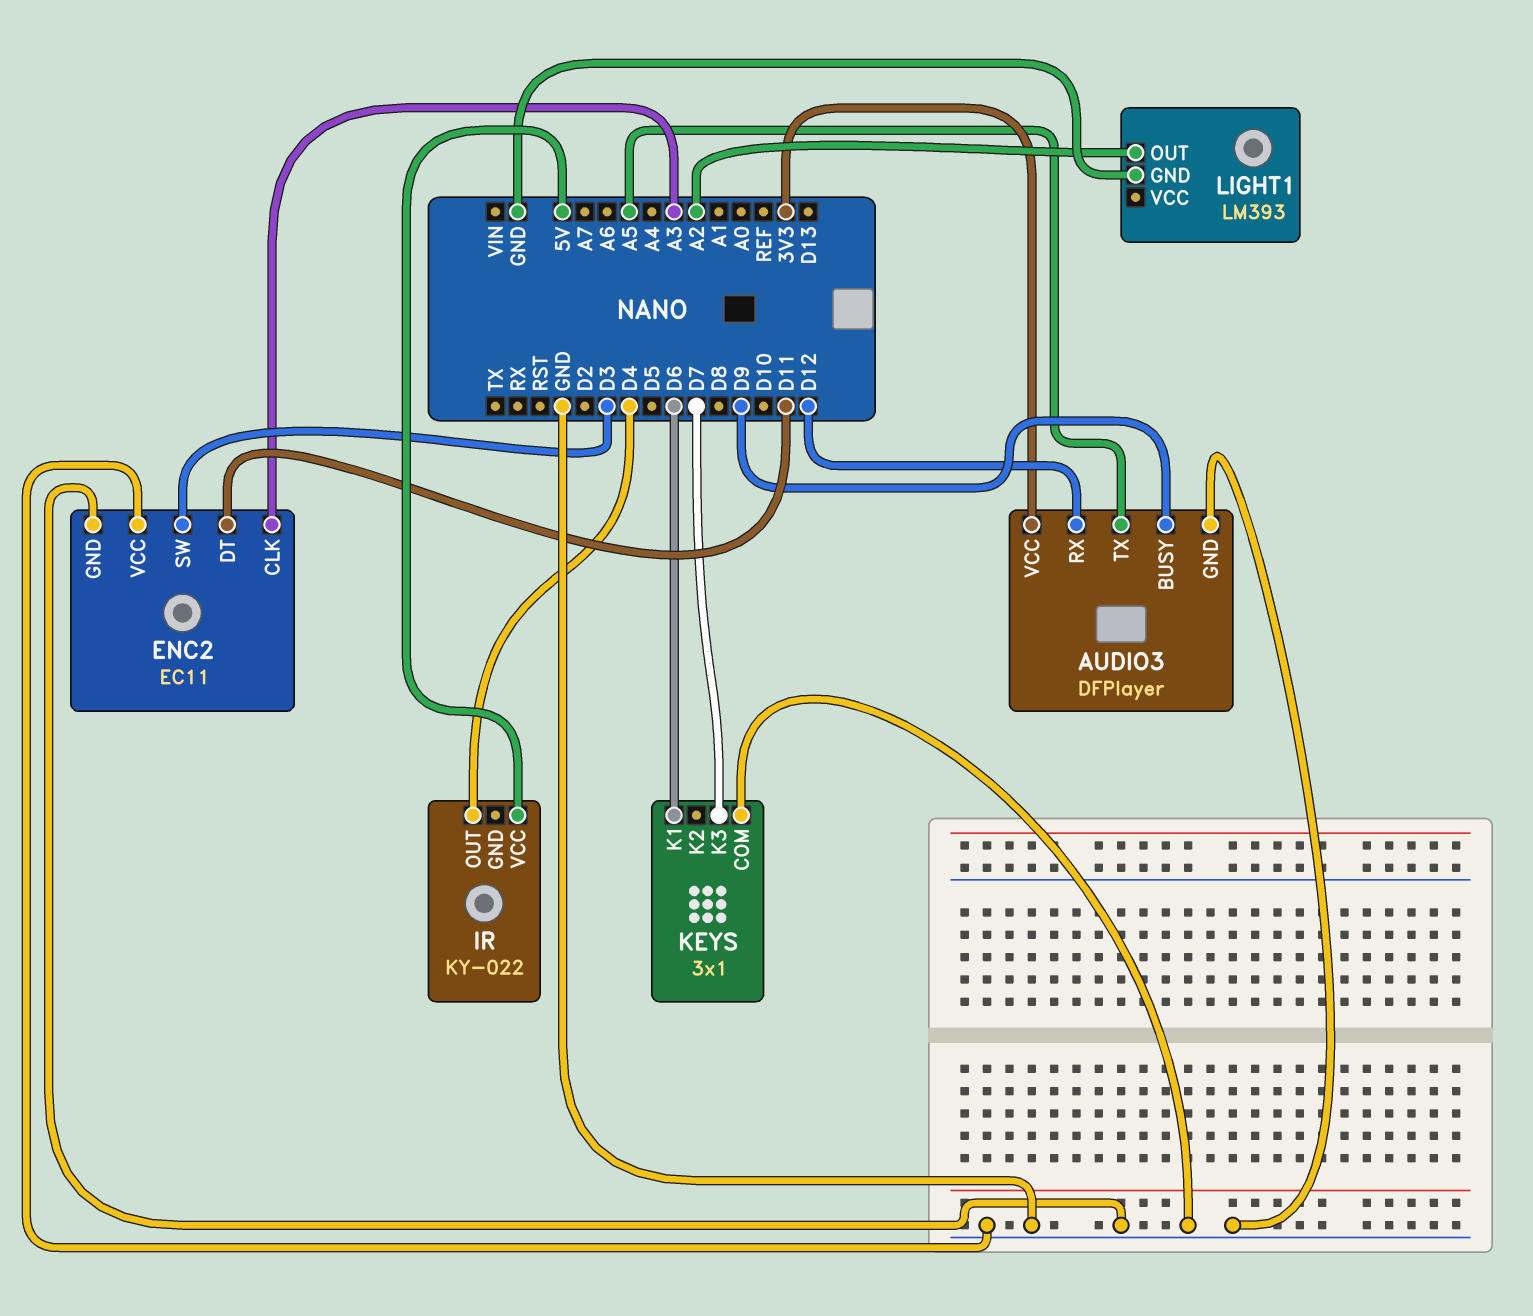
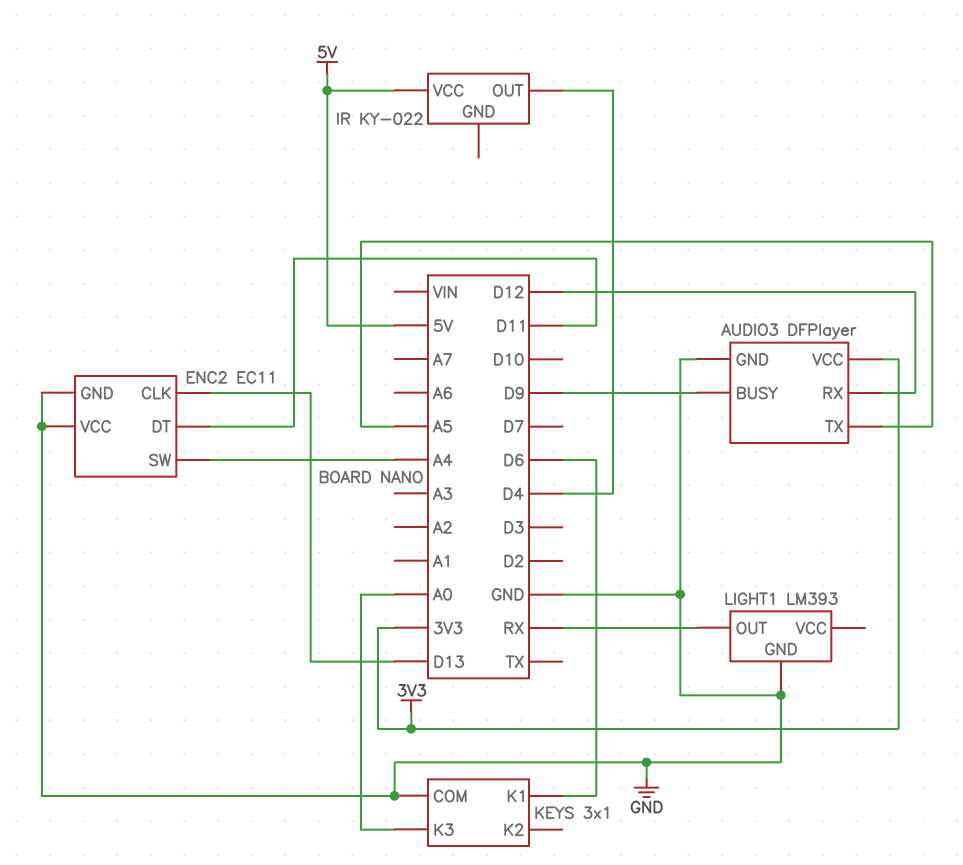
ENC2 pin CLK: A3 -> D13
ENC2 pin SW: D3 -> A4
KEYS pin K3: D7 -> A0
LIGHT1 pin OUT: A2 -> RX

